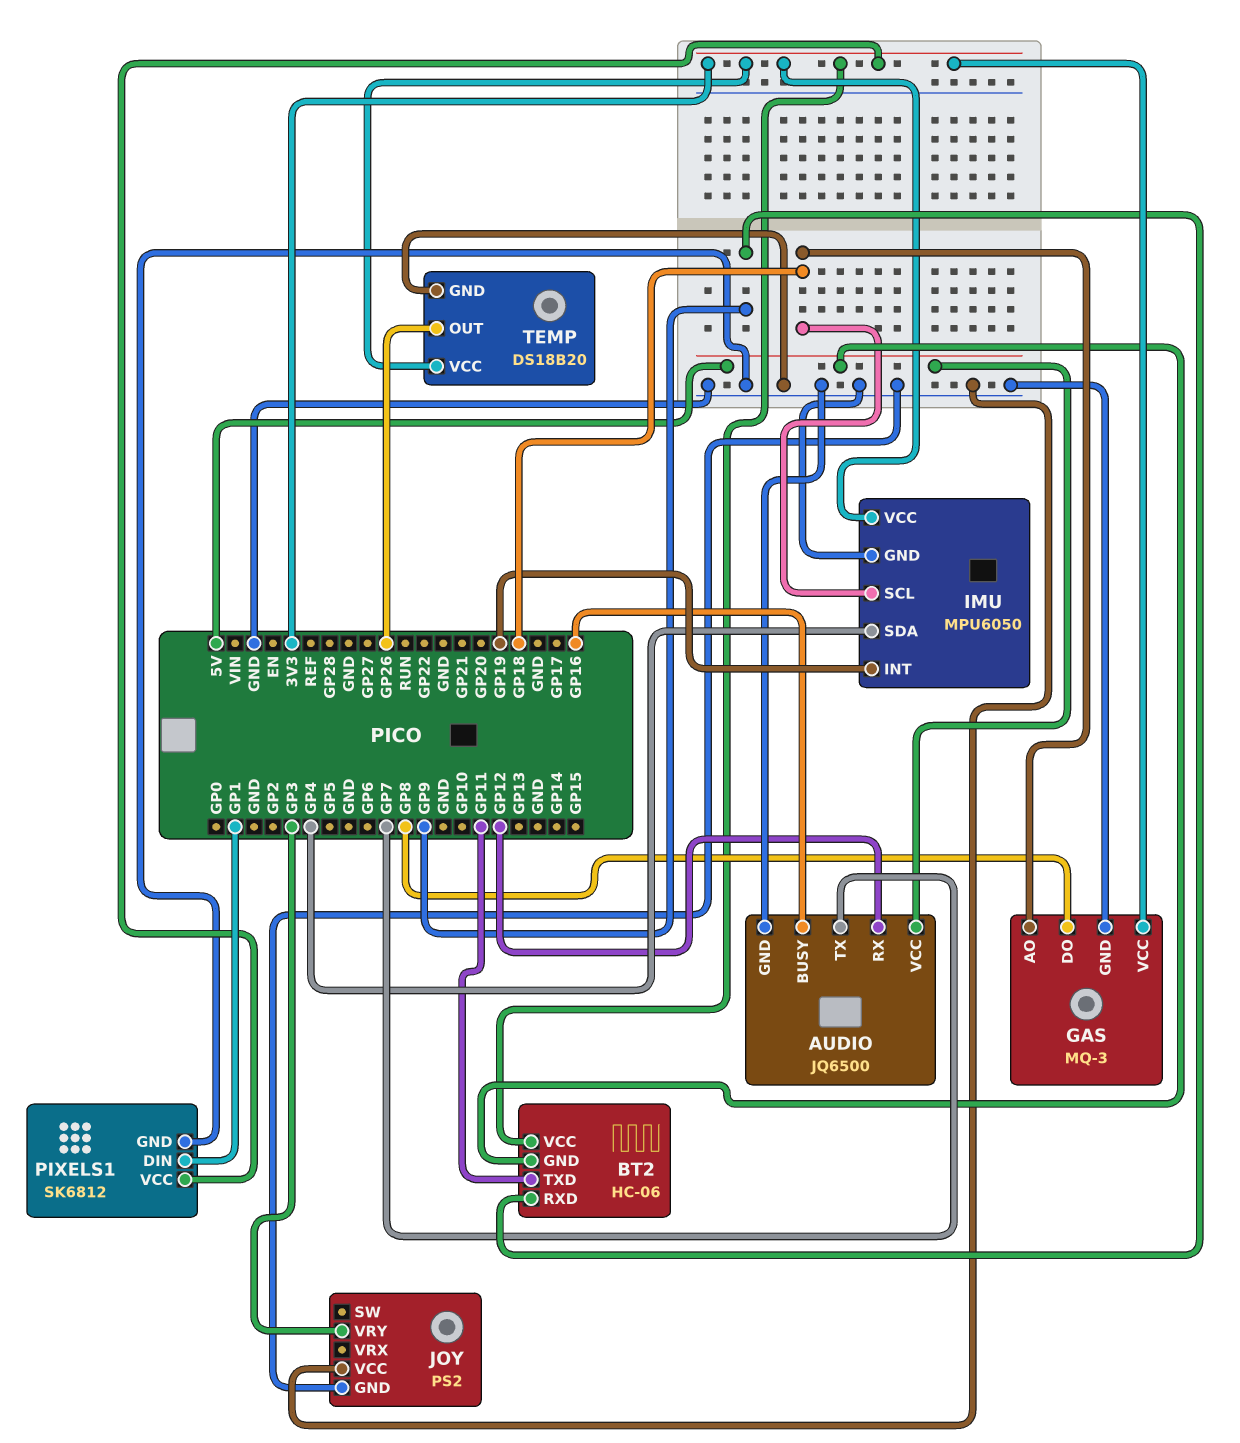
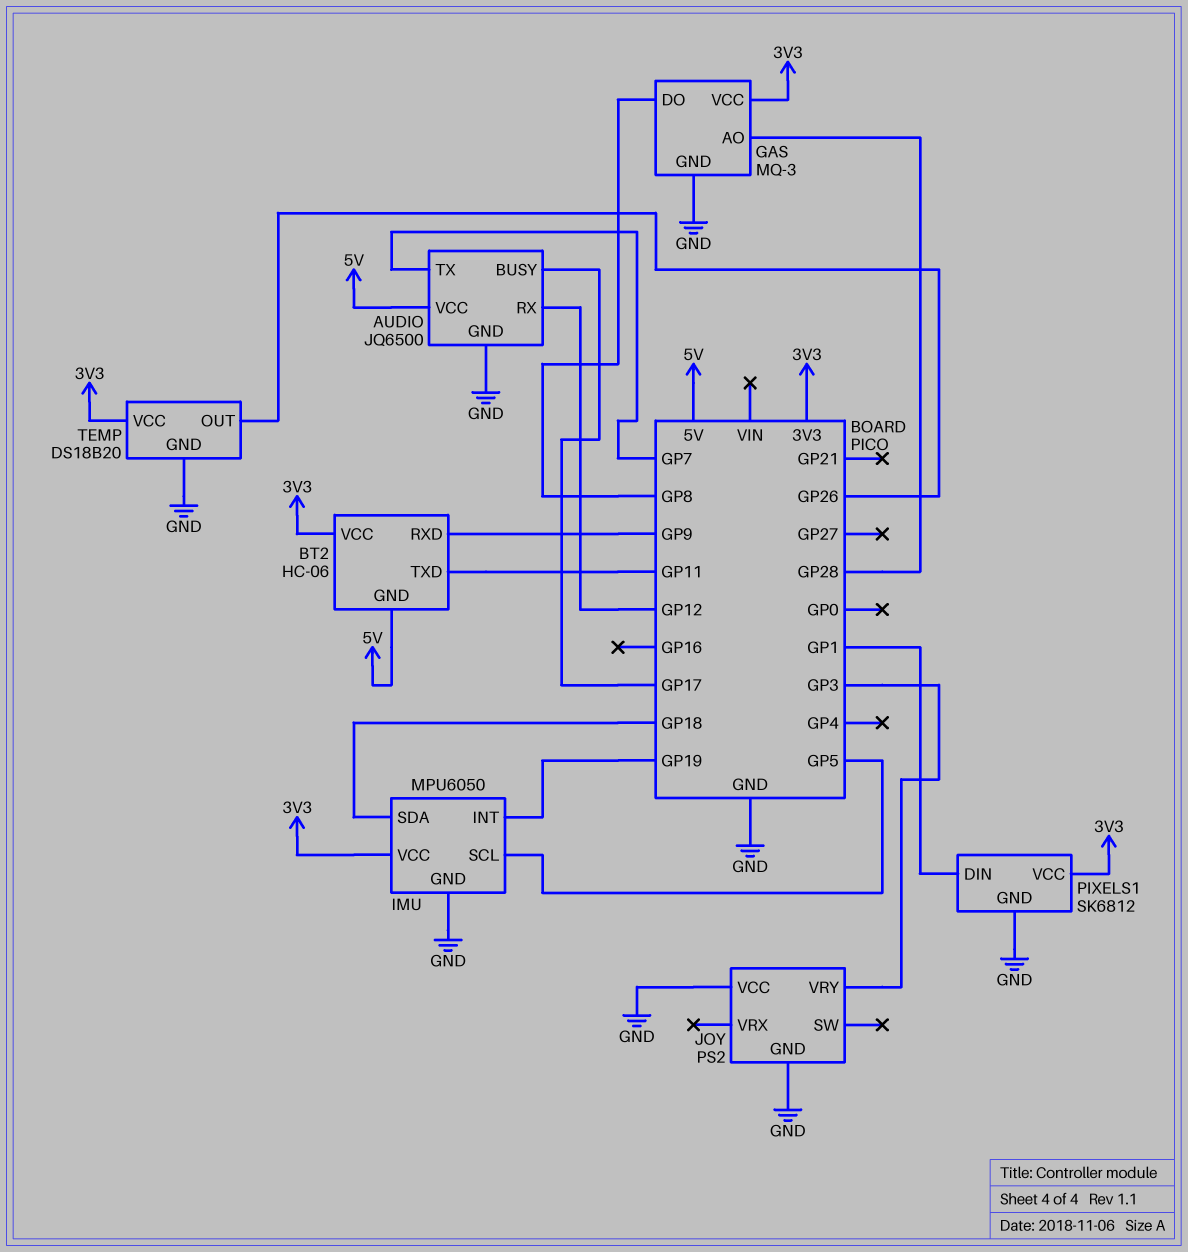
AUDIO pin BUSY: GP16 -> GP17
GAS pin AO: GP18 -> GP28
IMU pin SCL: GP18 -> GP5
IMU pin SDA: GP4 -> GP18

